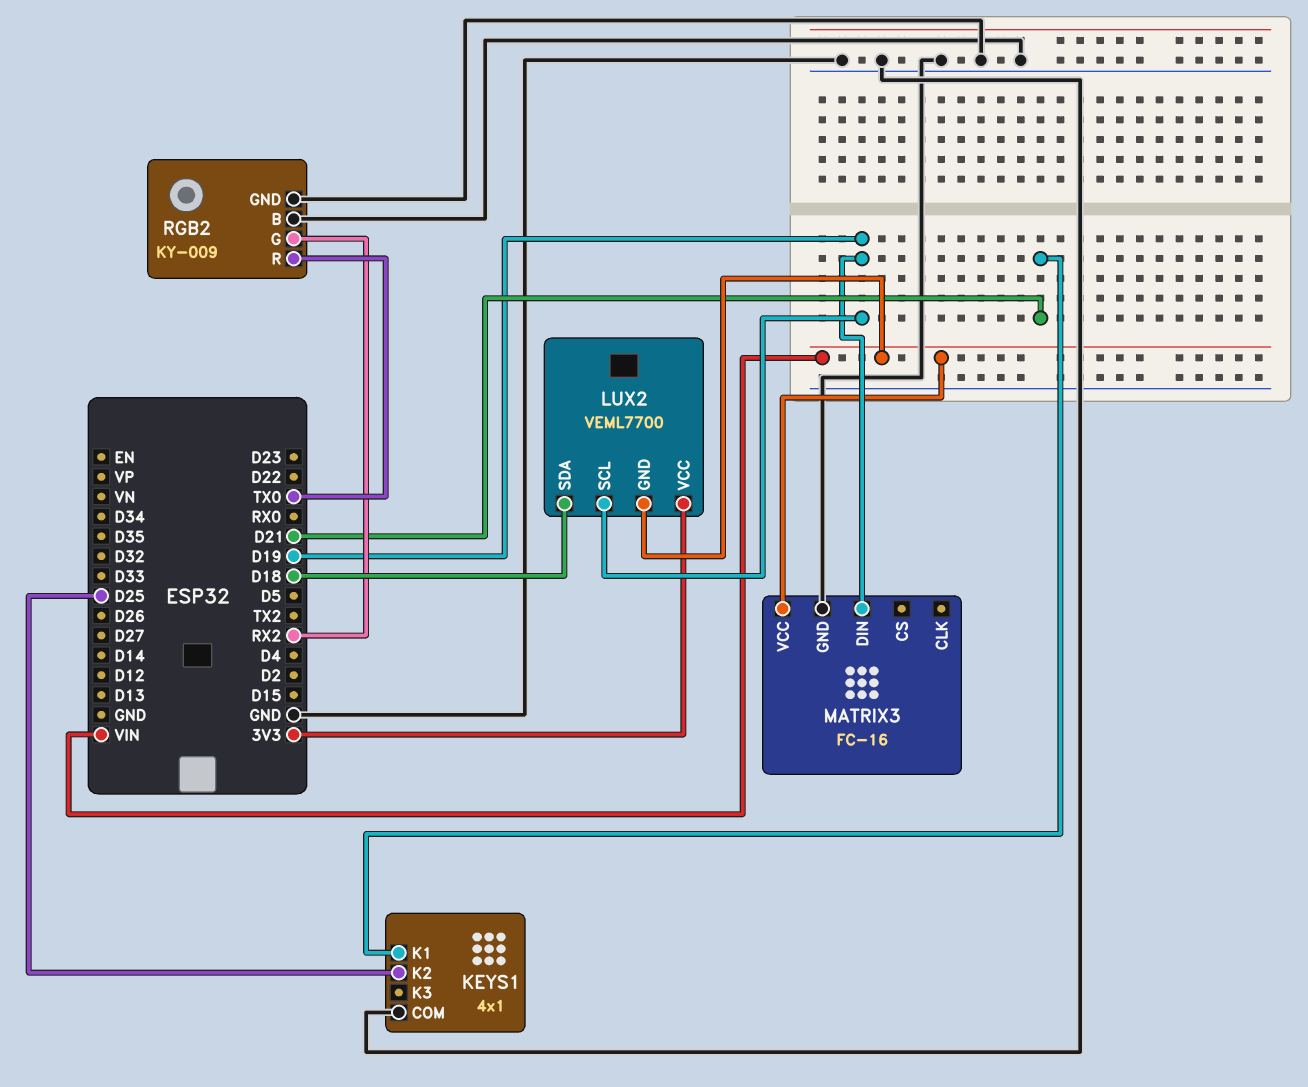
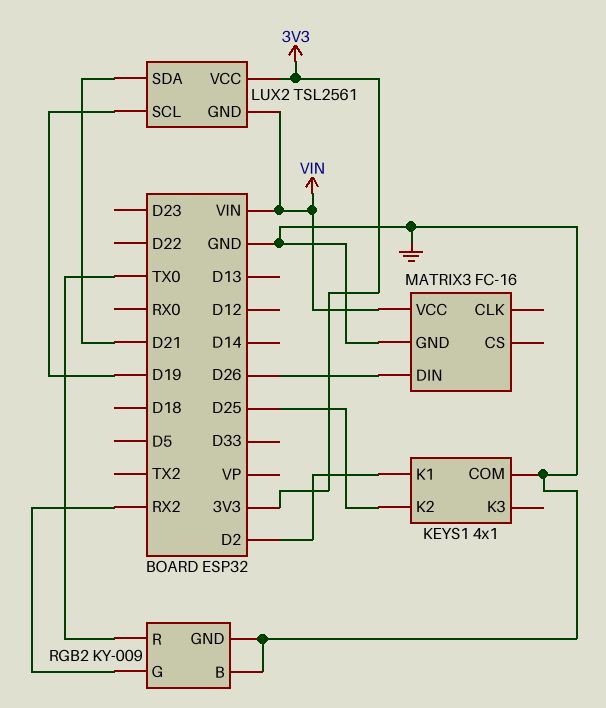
KEYS1 pin K1: D21 -> D2
LUX2: VEML7700 -> TSL2561
LUX2 pin SDA: D18 -> D21
MATRIX3 pin DIN: D19 -> D26

